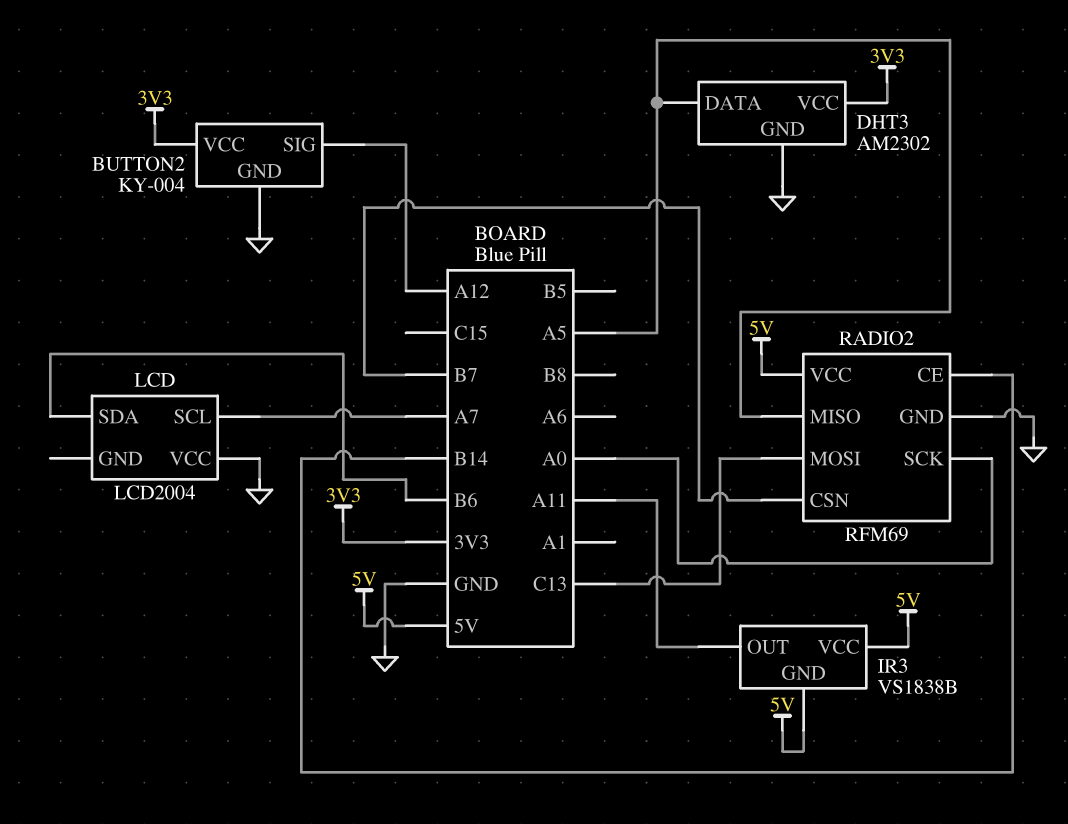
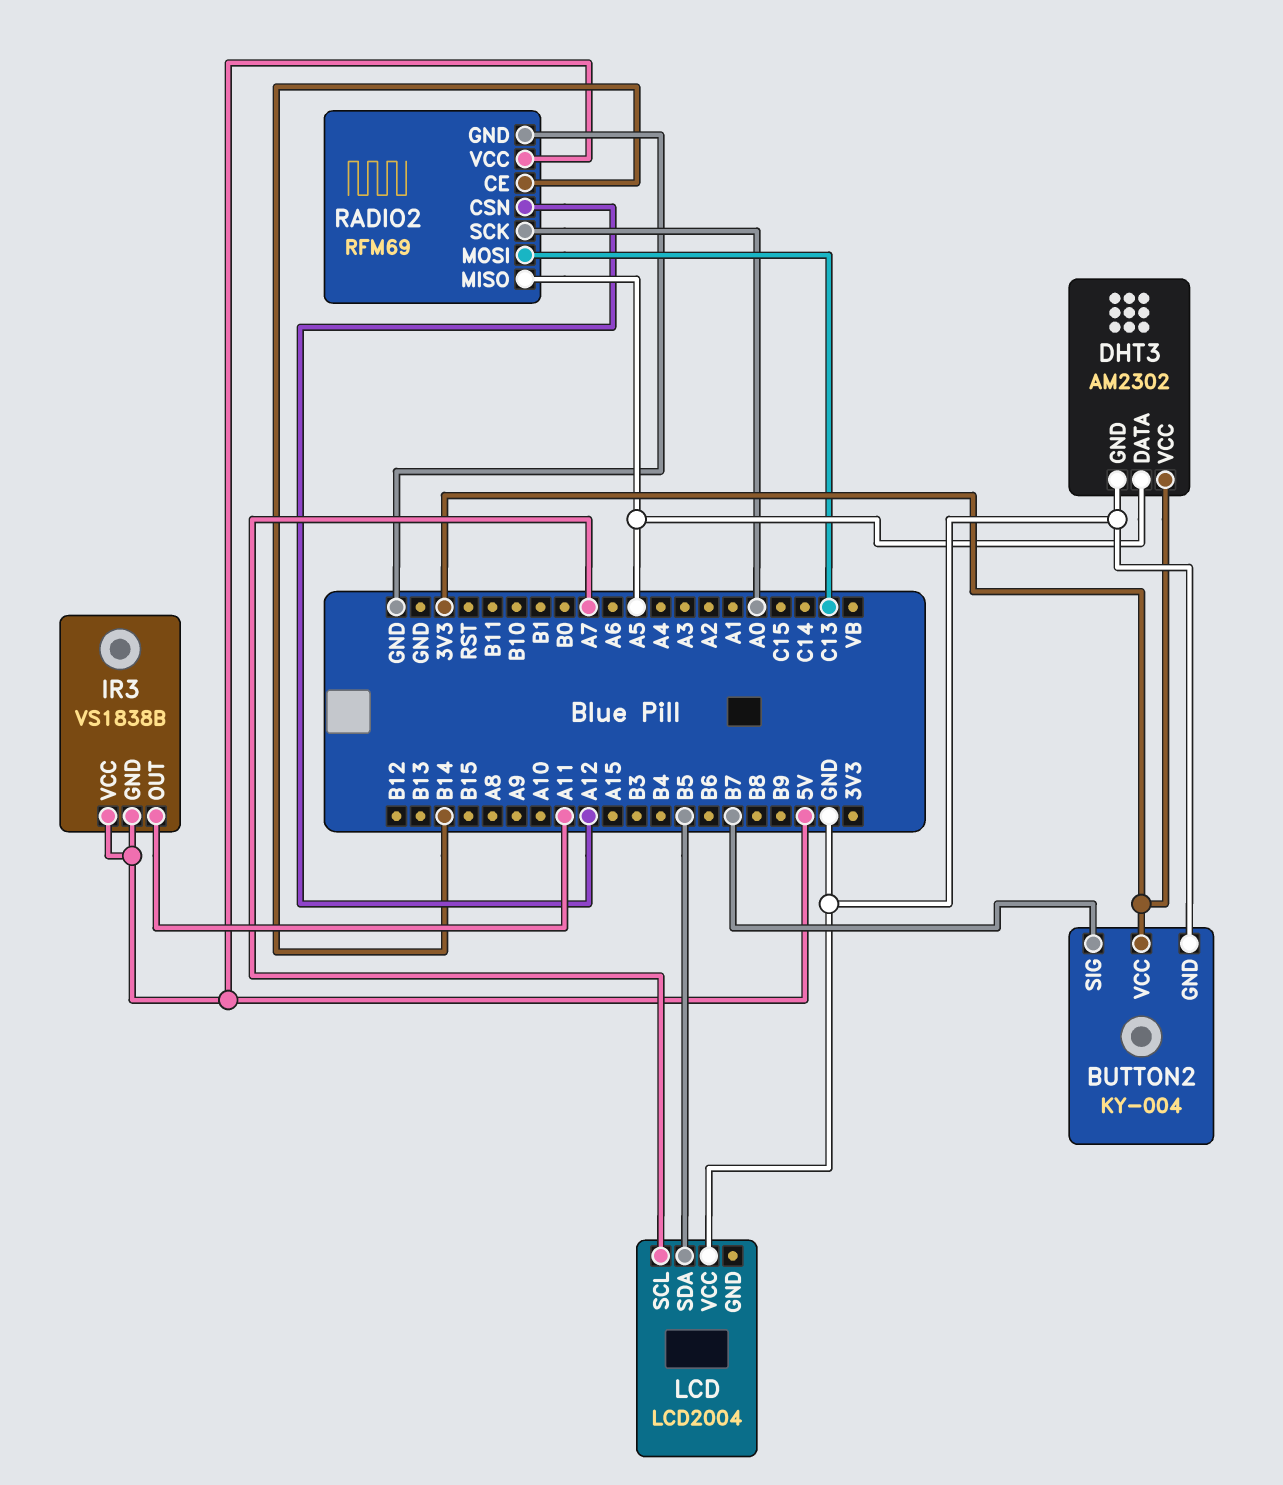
BUTTON2 pin SIG: A12 -> B7
LCD pin SDA: B6 -> B5
RADIO2 pin CSN: B7 -> A12

